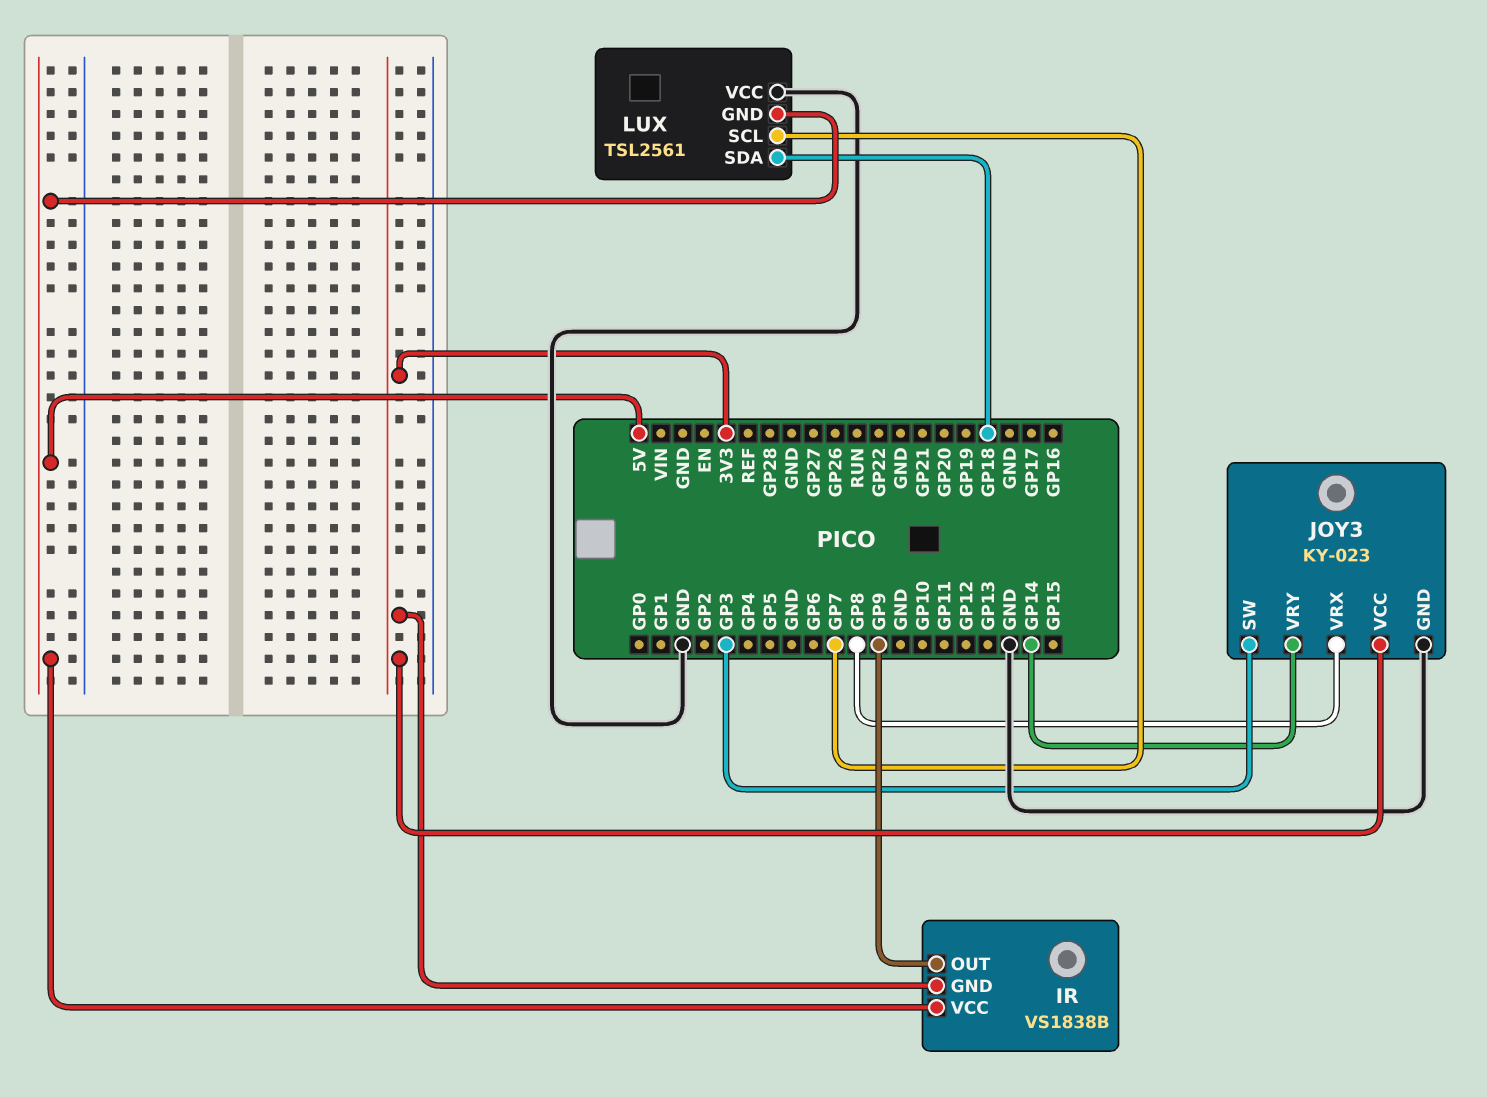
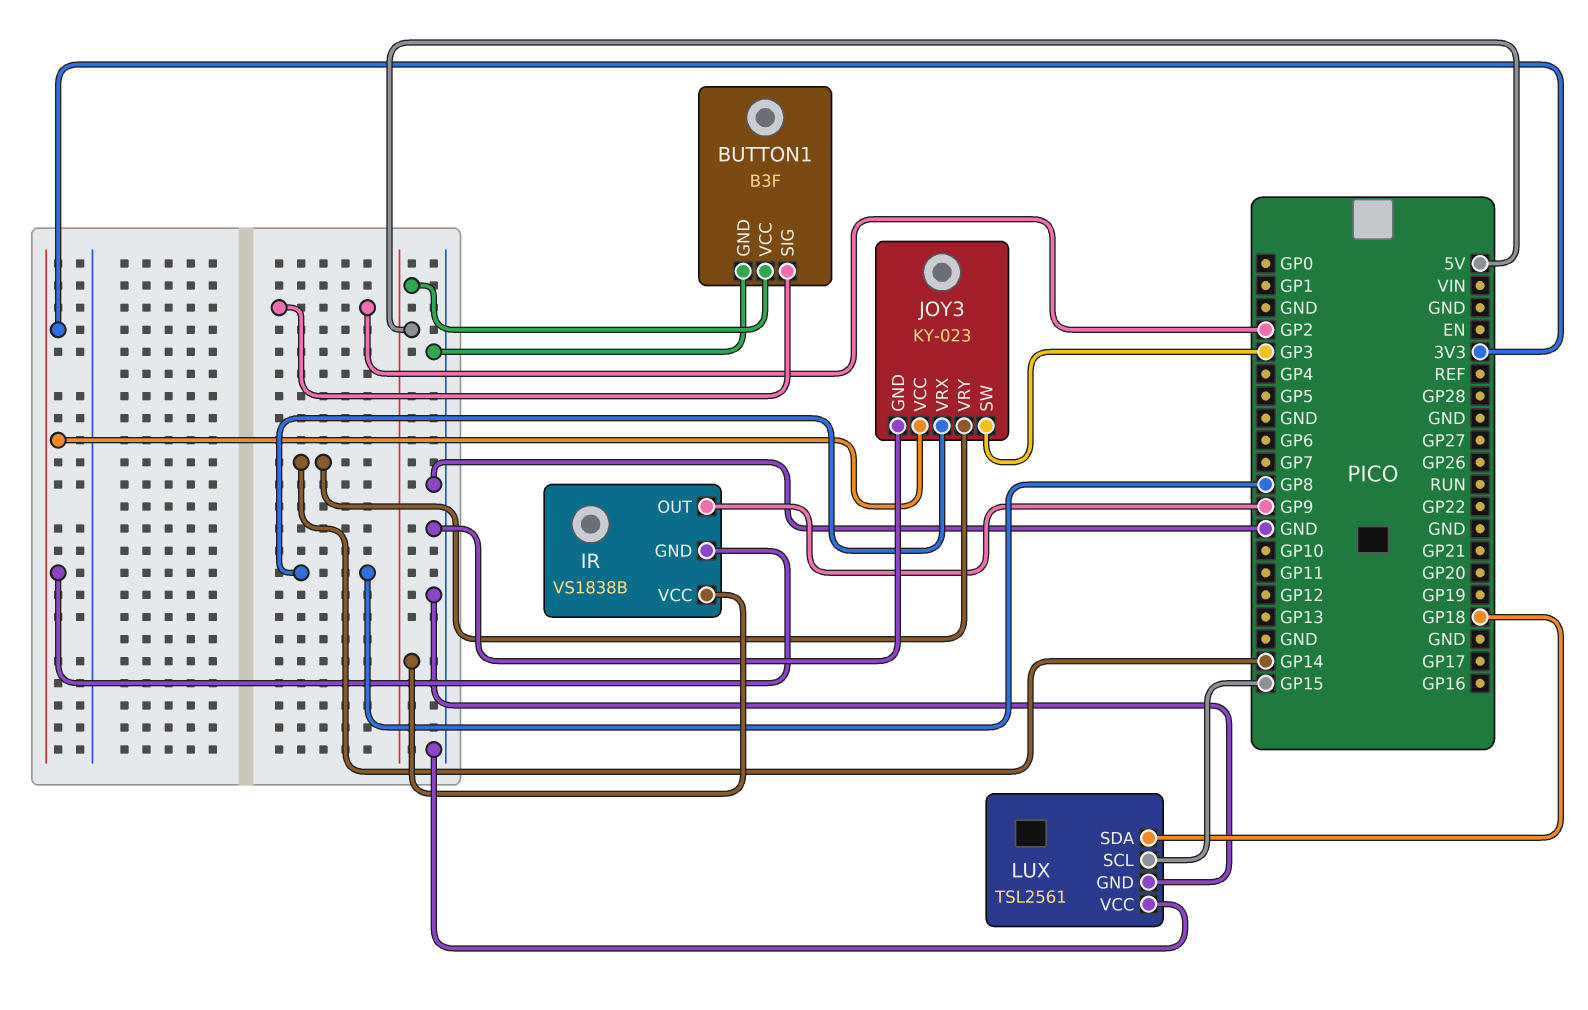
BUTTON1: none -> B3F
BUTTON1 pin GND: none -> GND
BUTTON1 pin SIG: none -> GP2
BUTTON1 pin VCC: none -> 5V
LUX pin GND: 5V -> GND
LUX pin SCL: GP7 -> GP15

